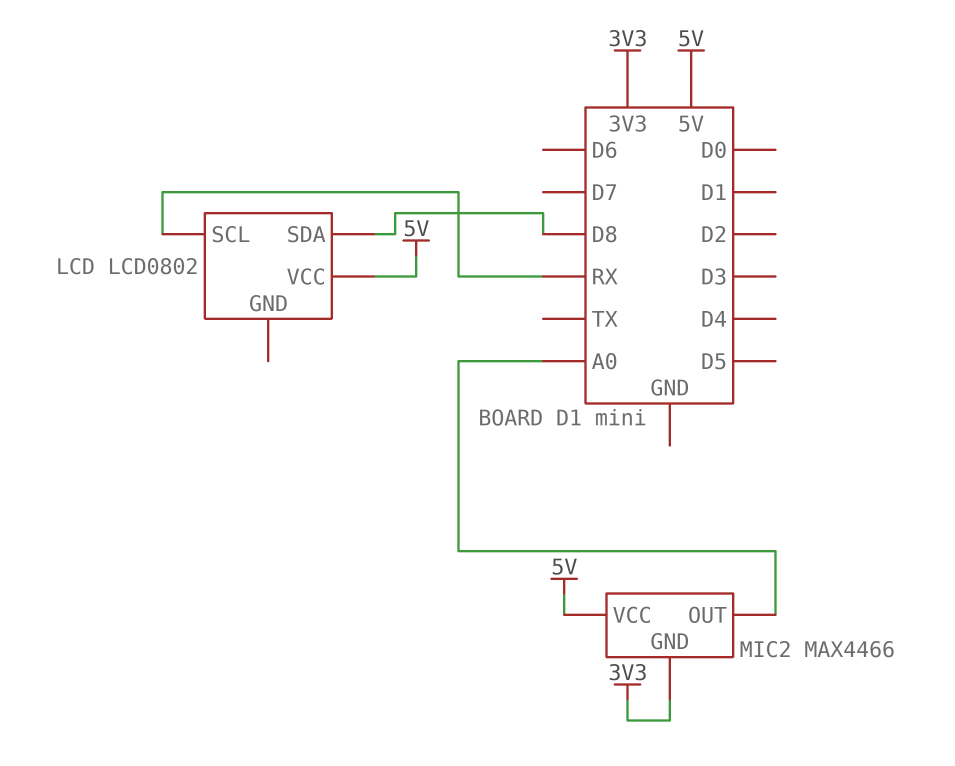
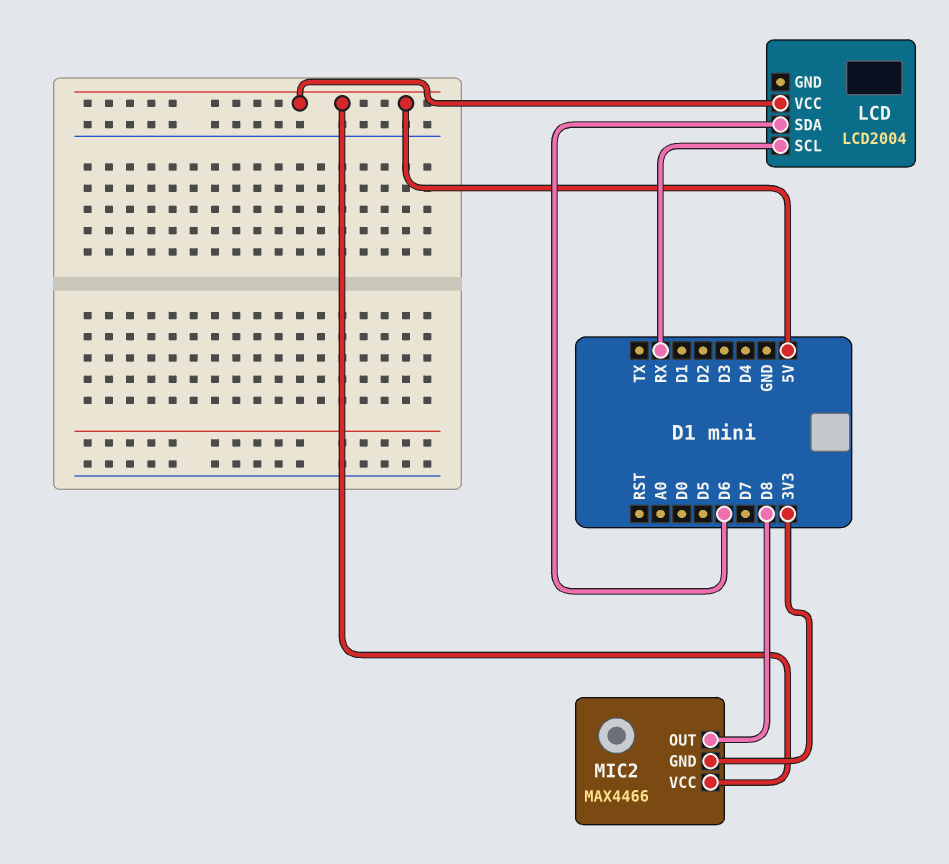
LCD: LCD0802 -> LCD2004
LCD pin SDA: D8 -> D6
MIC2 pin OUT: A0 -> D8

